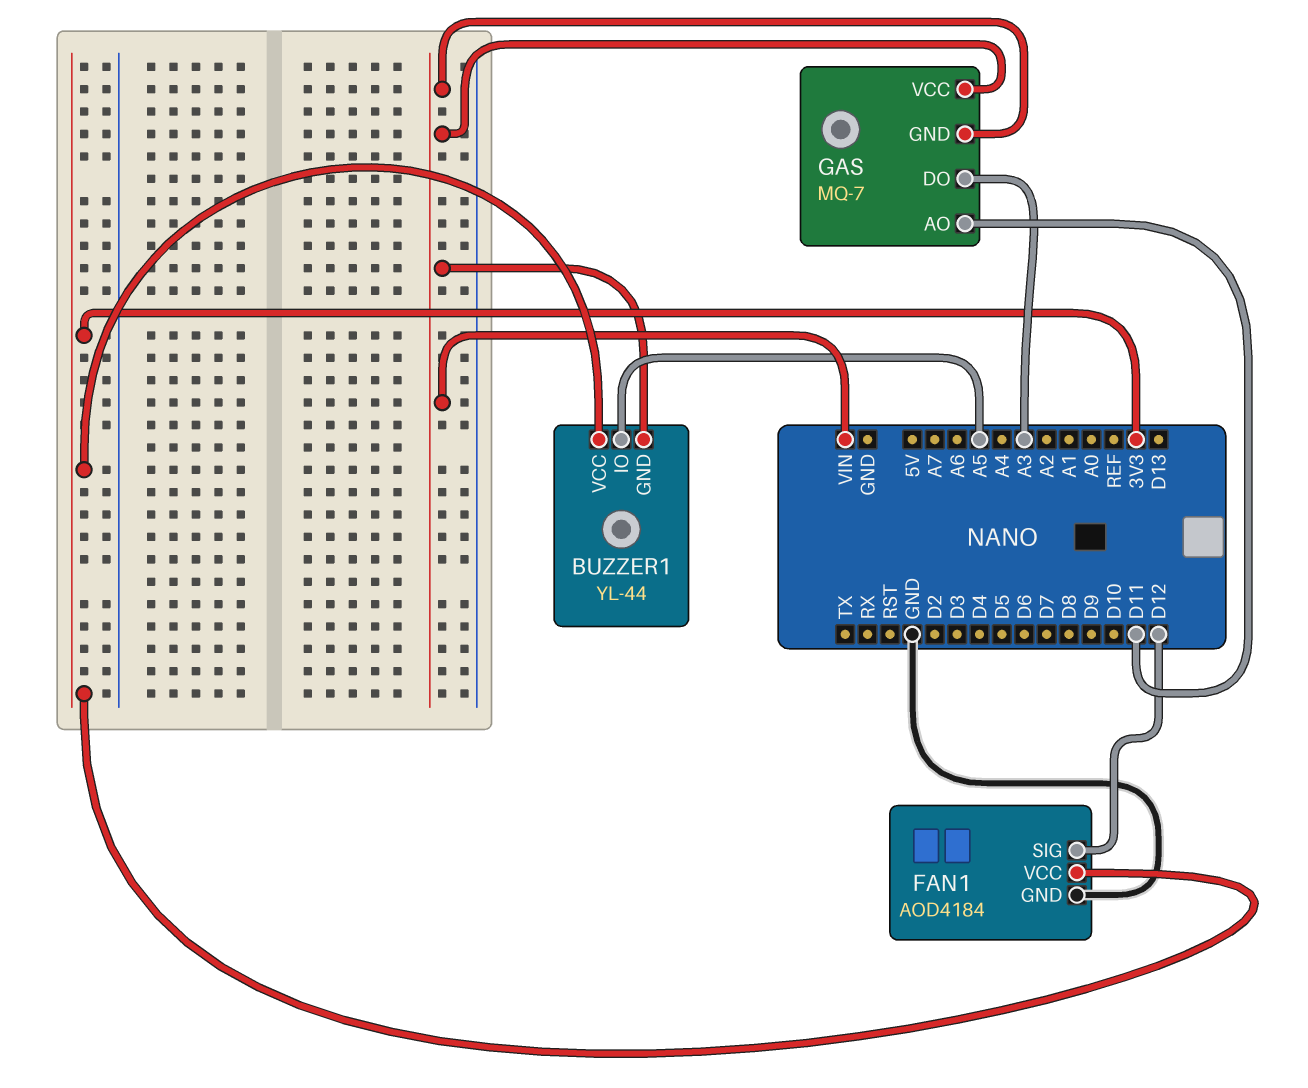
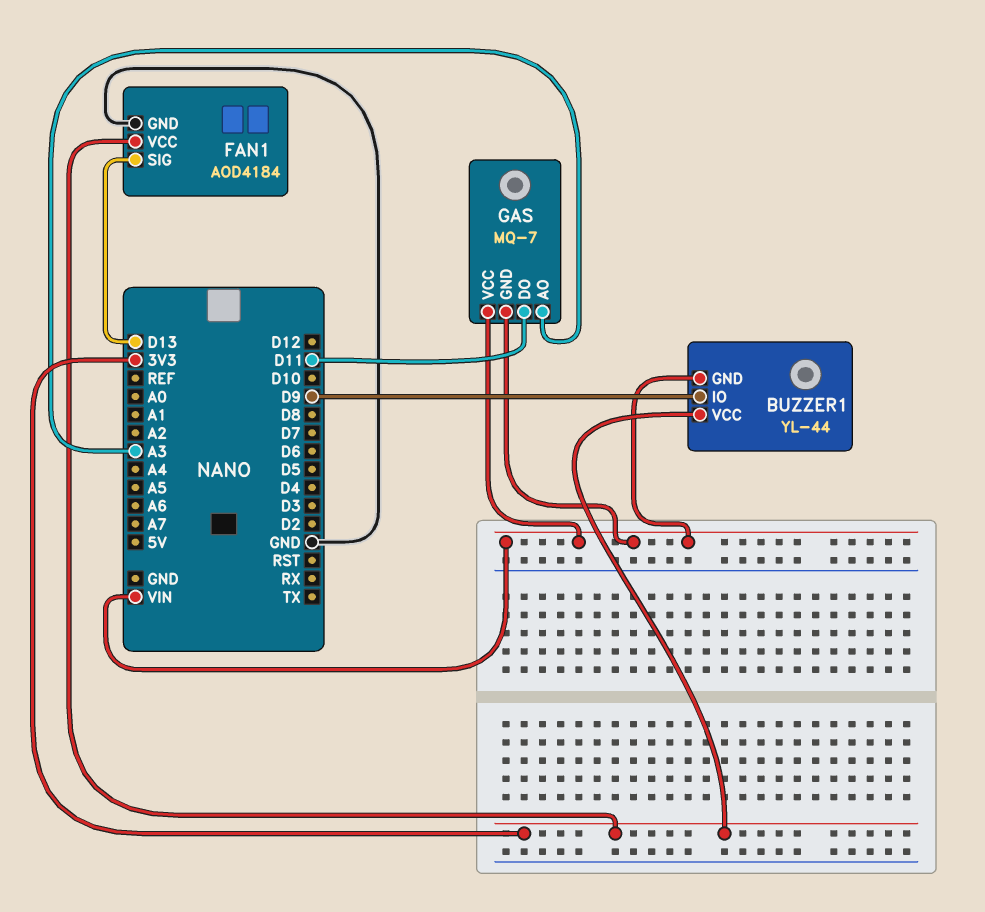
BUZZER1 pin IO: A5 -> D9
FAN1 pin SIG: D12 -> D13
GAS pin AO: D11 -> A3
GAS pin DO: A3 -> D11

